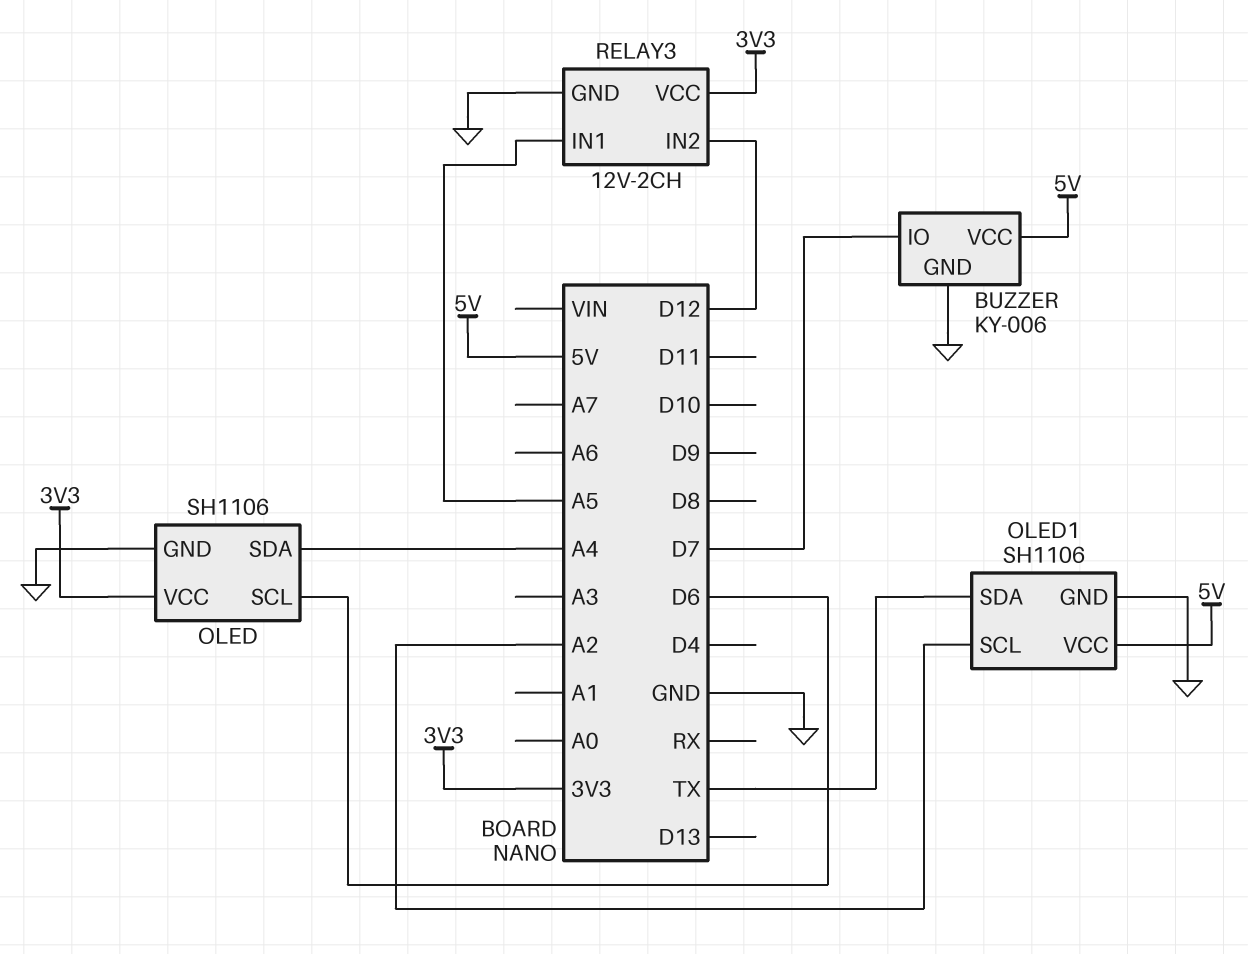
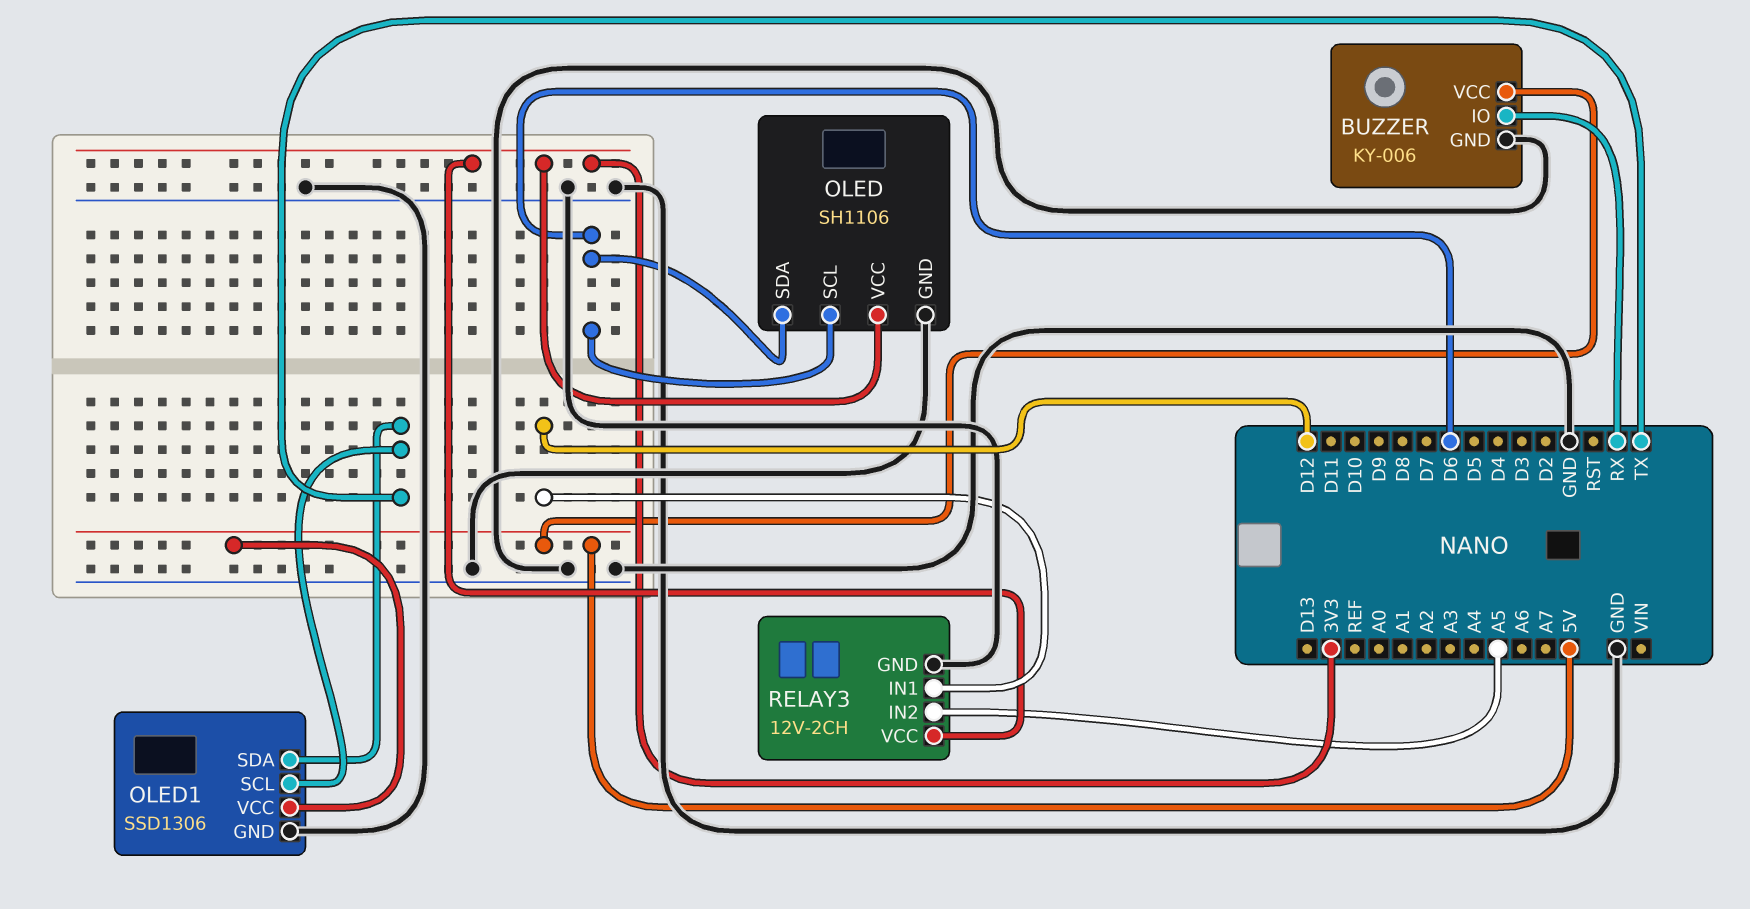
BUZZER pin IO: D7 -> RX
OLED pin SDA: A4 -> D6
OLED1: SH1106 -> SSD1306
OLED1 pin SCL: A2 -> TX
RELAY3 pin IN1: A5 -> D12
RELAY3 pin IN2: D12 -> A5

